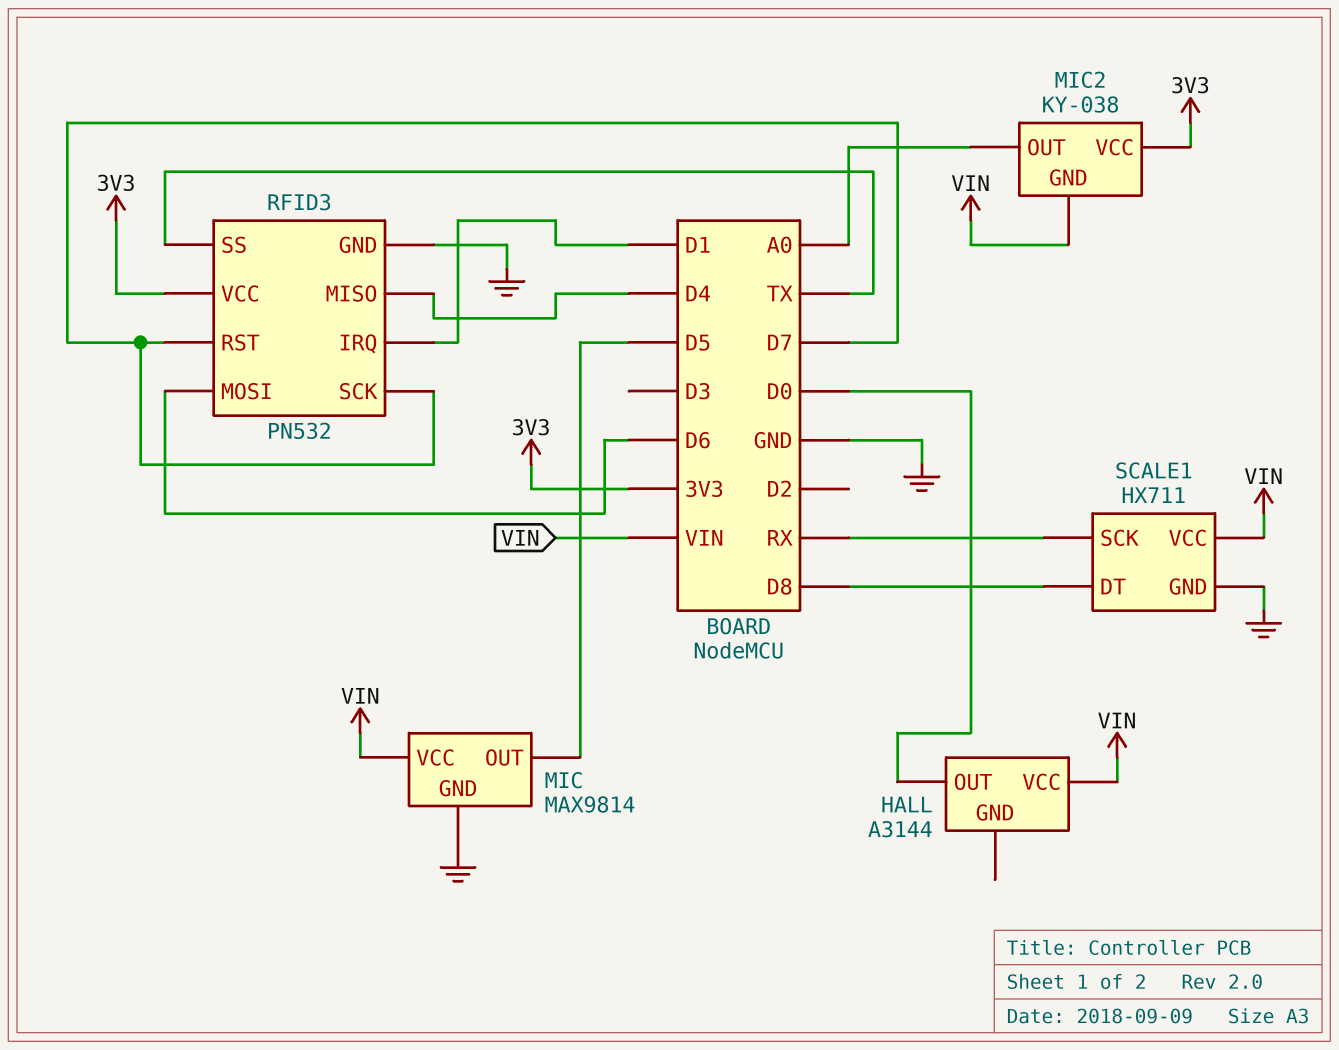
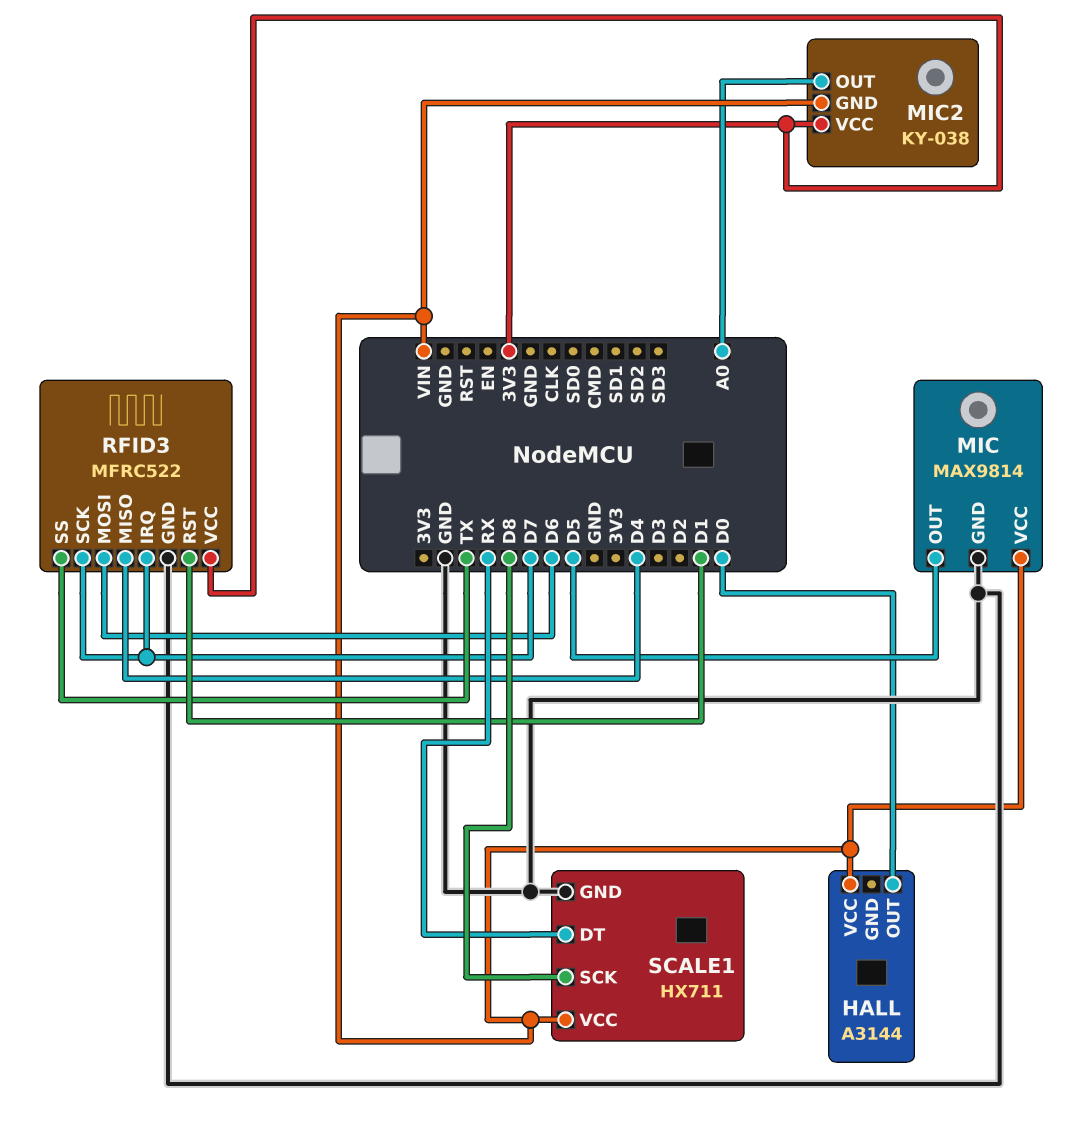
RFID3: PN532 -> MFRC522
RFID3 pin IRQ: D1 -> D7
RFID3 pin RST: D7 -> D1
SCALE1 pin DT: D8 -> RX
SCALE1 pin SCK: RX -> D8

